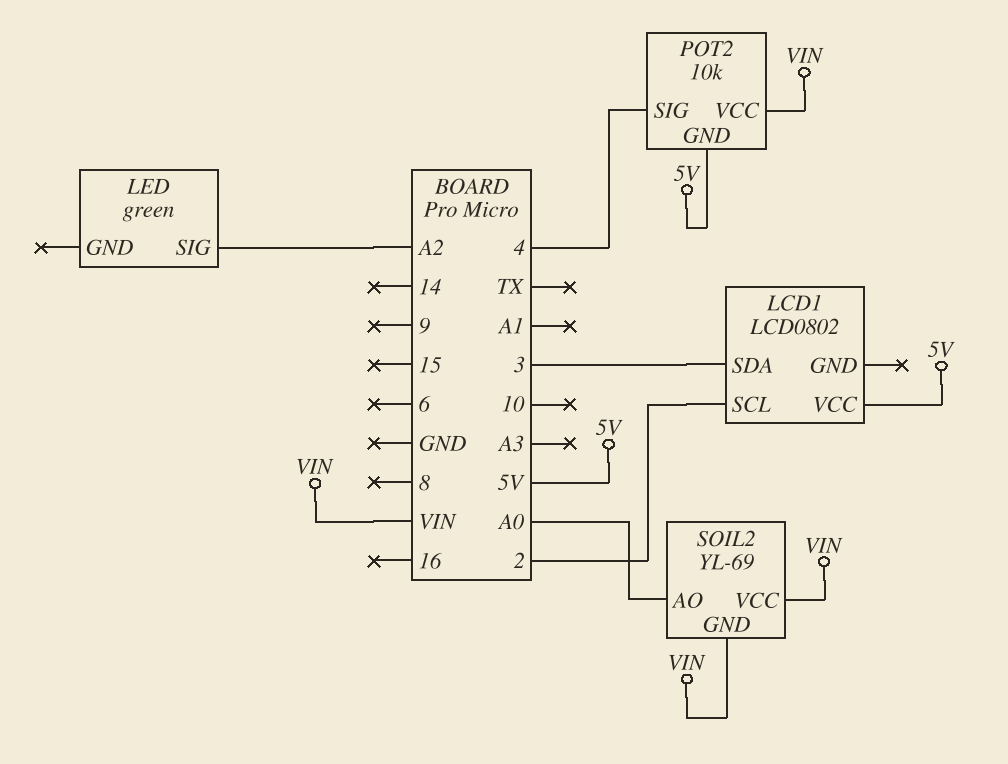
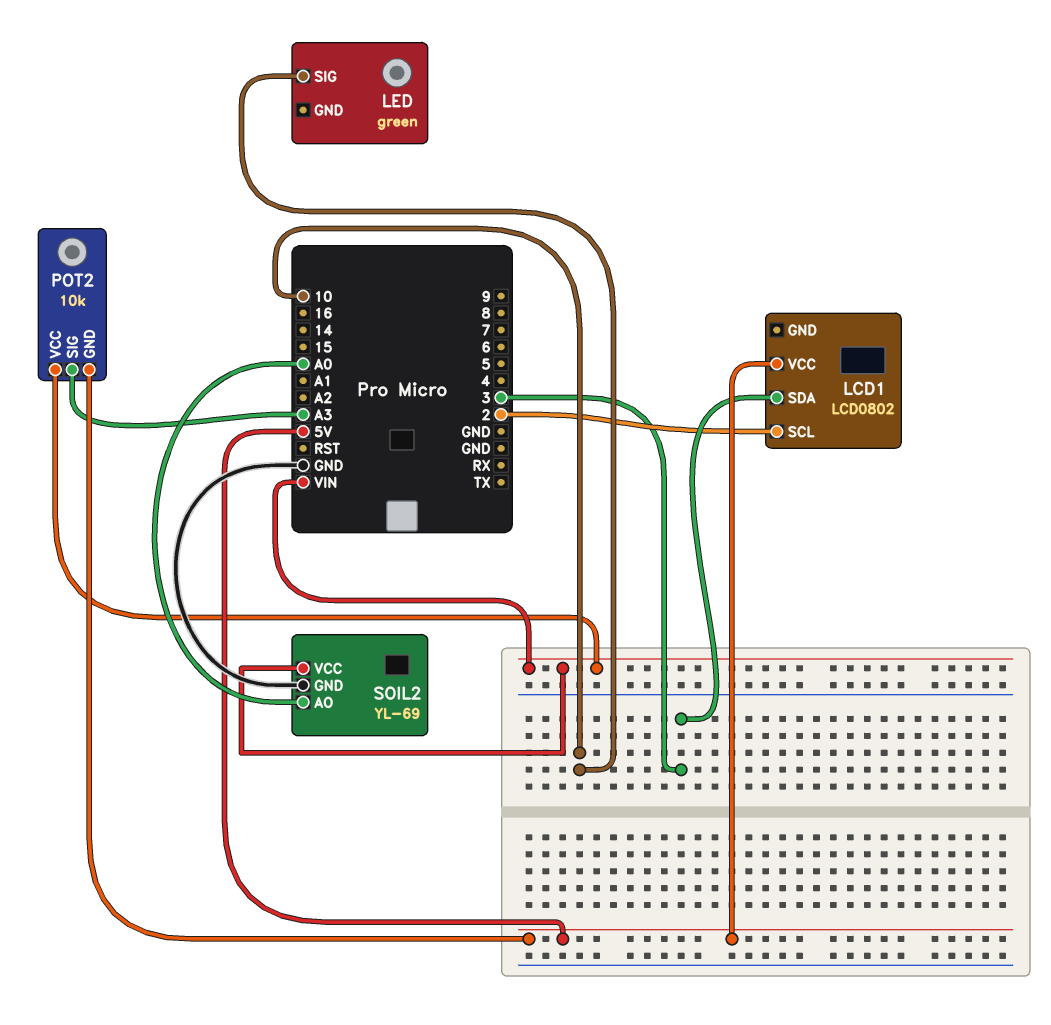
LED pin SIG: A2 -> 10
POT2 pin SIG: 4 -> A3
SOIL2 pin GND: VIN -> GND

